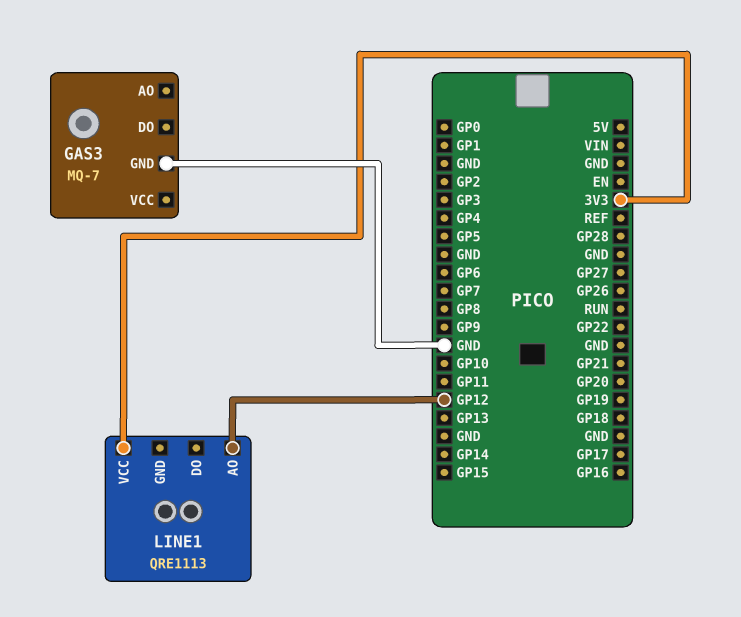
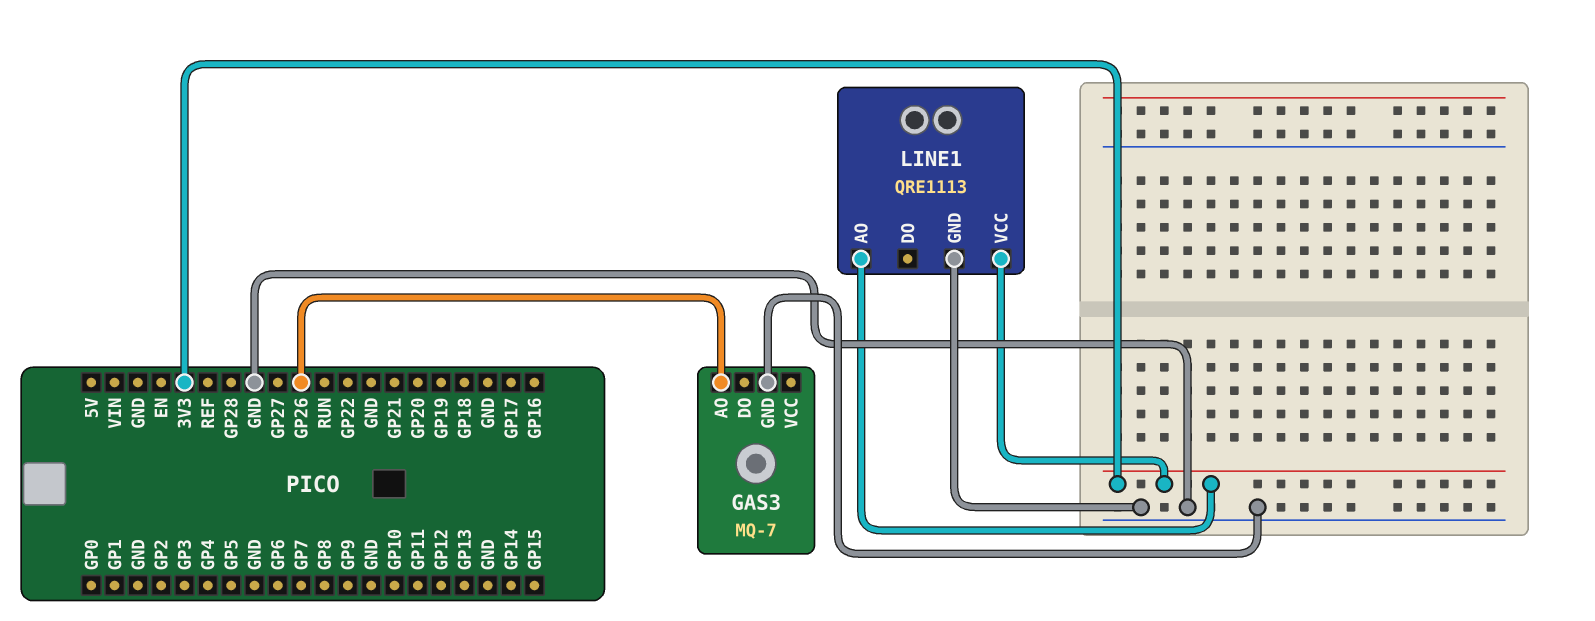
GAS3 pin AO: none -> GP26
LINE1 pin AO: GP12 -> 3V3
LINE1 pin GND: none -> GND

